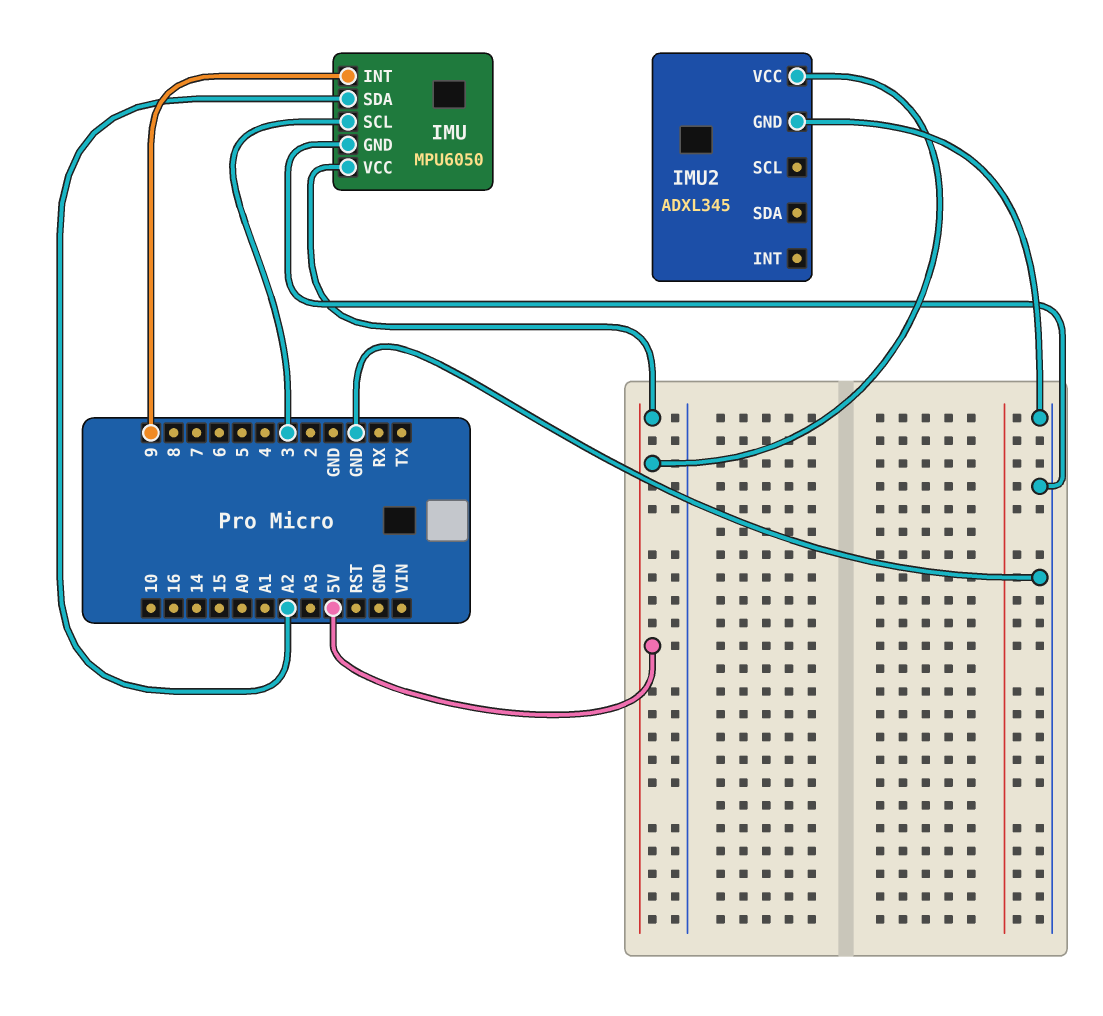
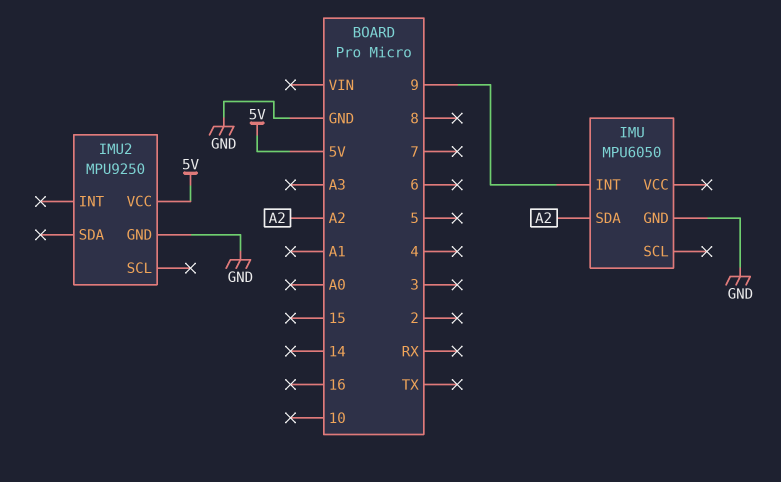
IMU pin SCL: 3 -> none
IMU pin VCC: 5V -> none
IMU2: ADXL345 -> MPU9250

